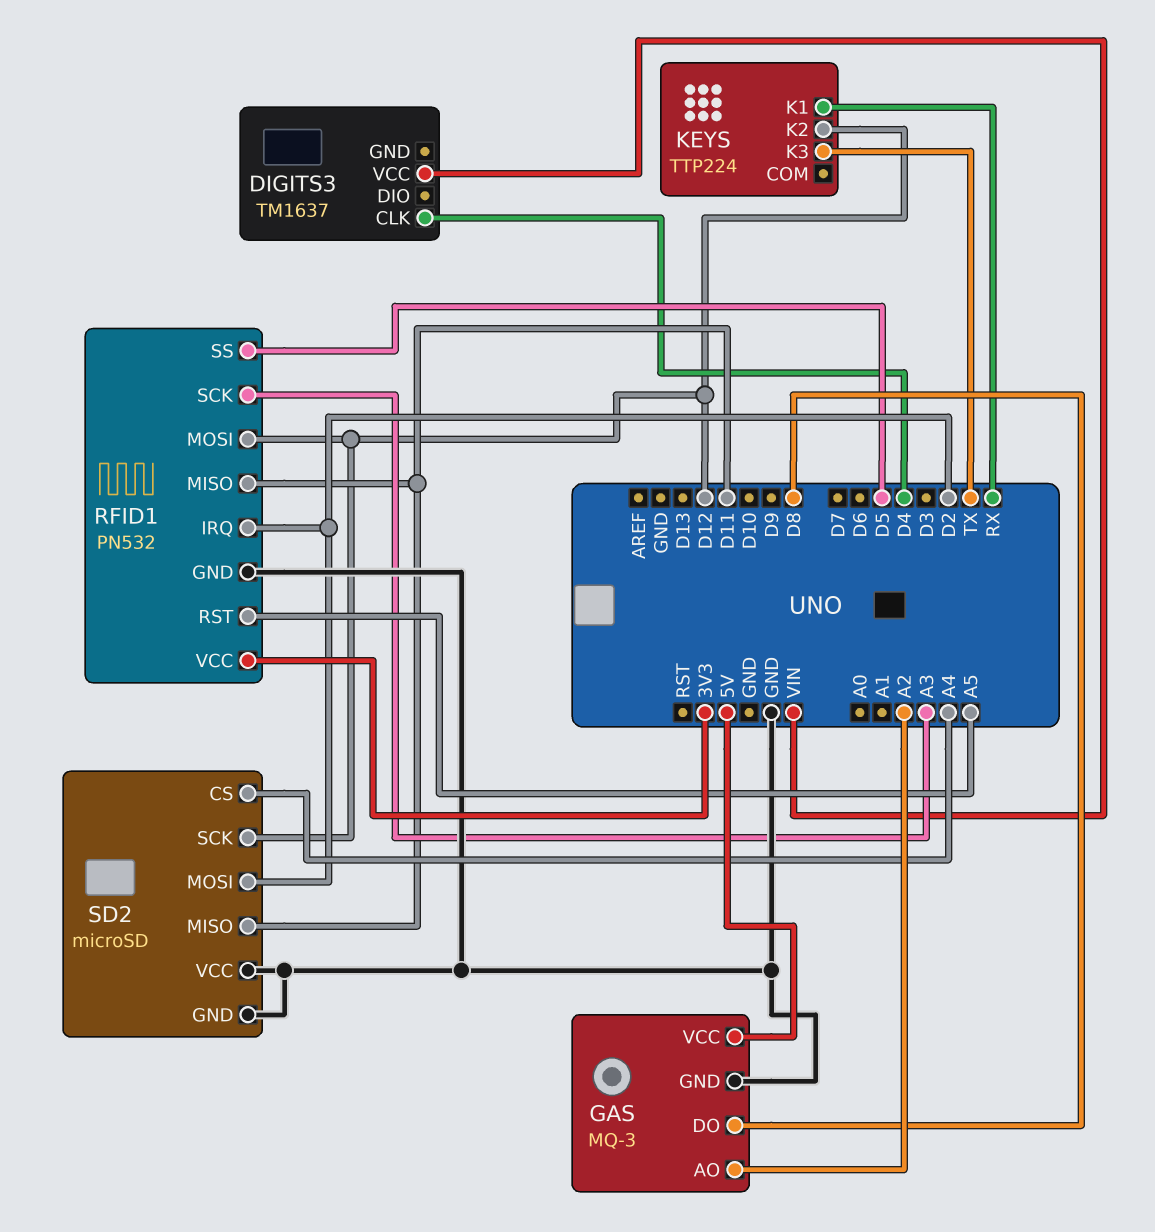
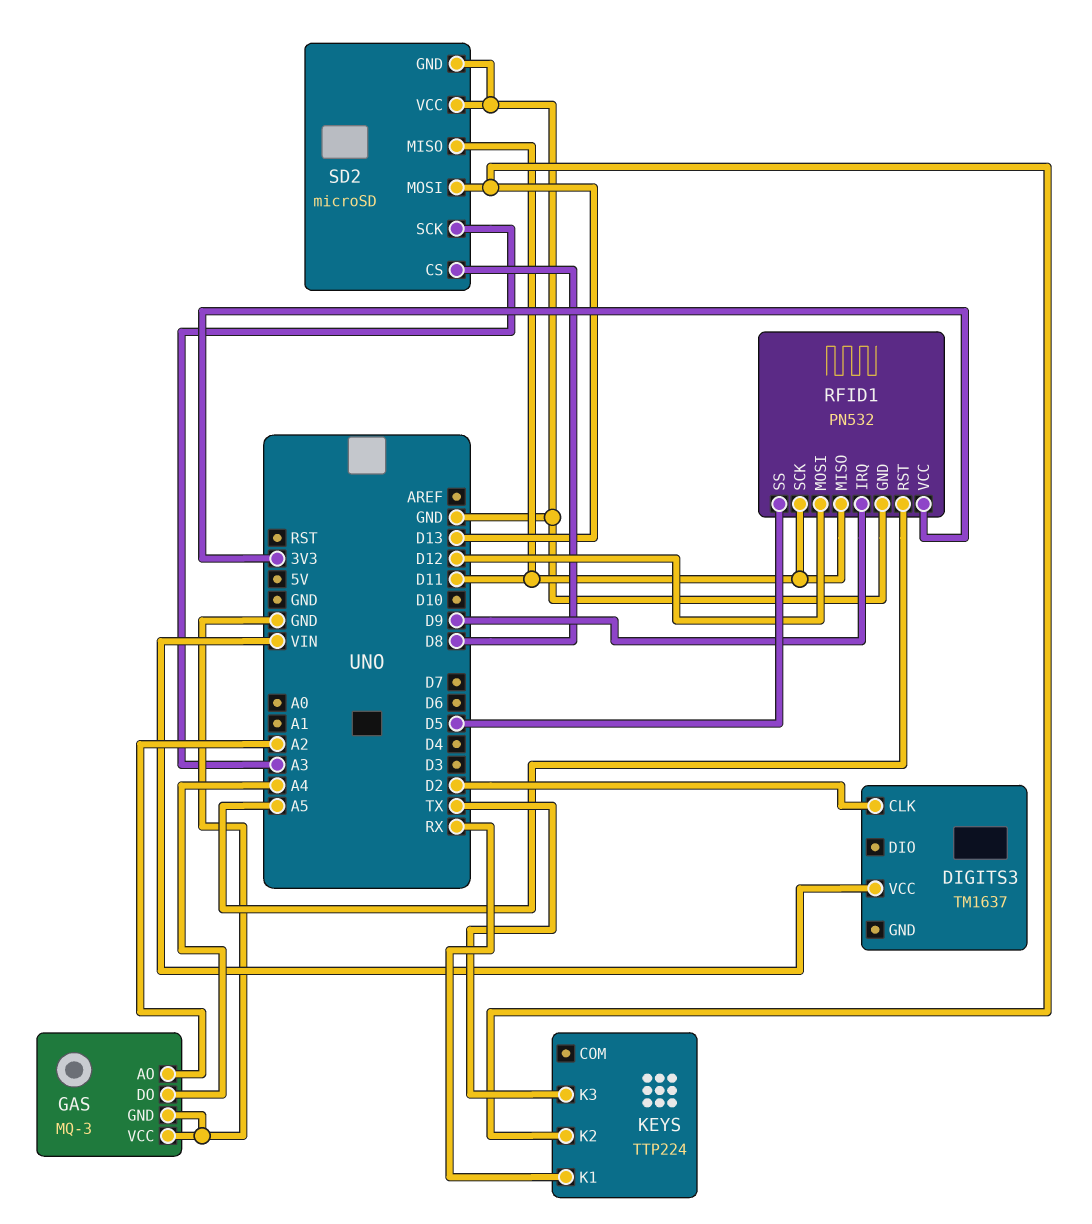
DIGITS3 pin CLK: D4 -> D2
GAS pin DO: D8 -> A4
GAS pin VCC: 5V -> GND
KEYS pin K2: D12 -> D13
RFID1 pin IRQ: D2 -> D9
RFID1 pin SCK: A3 -> D11
SD2 pin CS: A4 -> D8
SD2 pin MOSI: D2 -> D13
SD2 pin SCK: D12 -> A3

